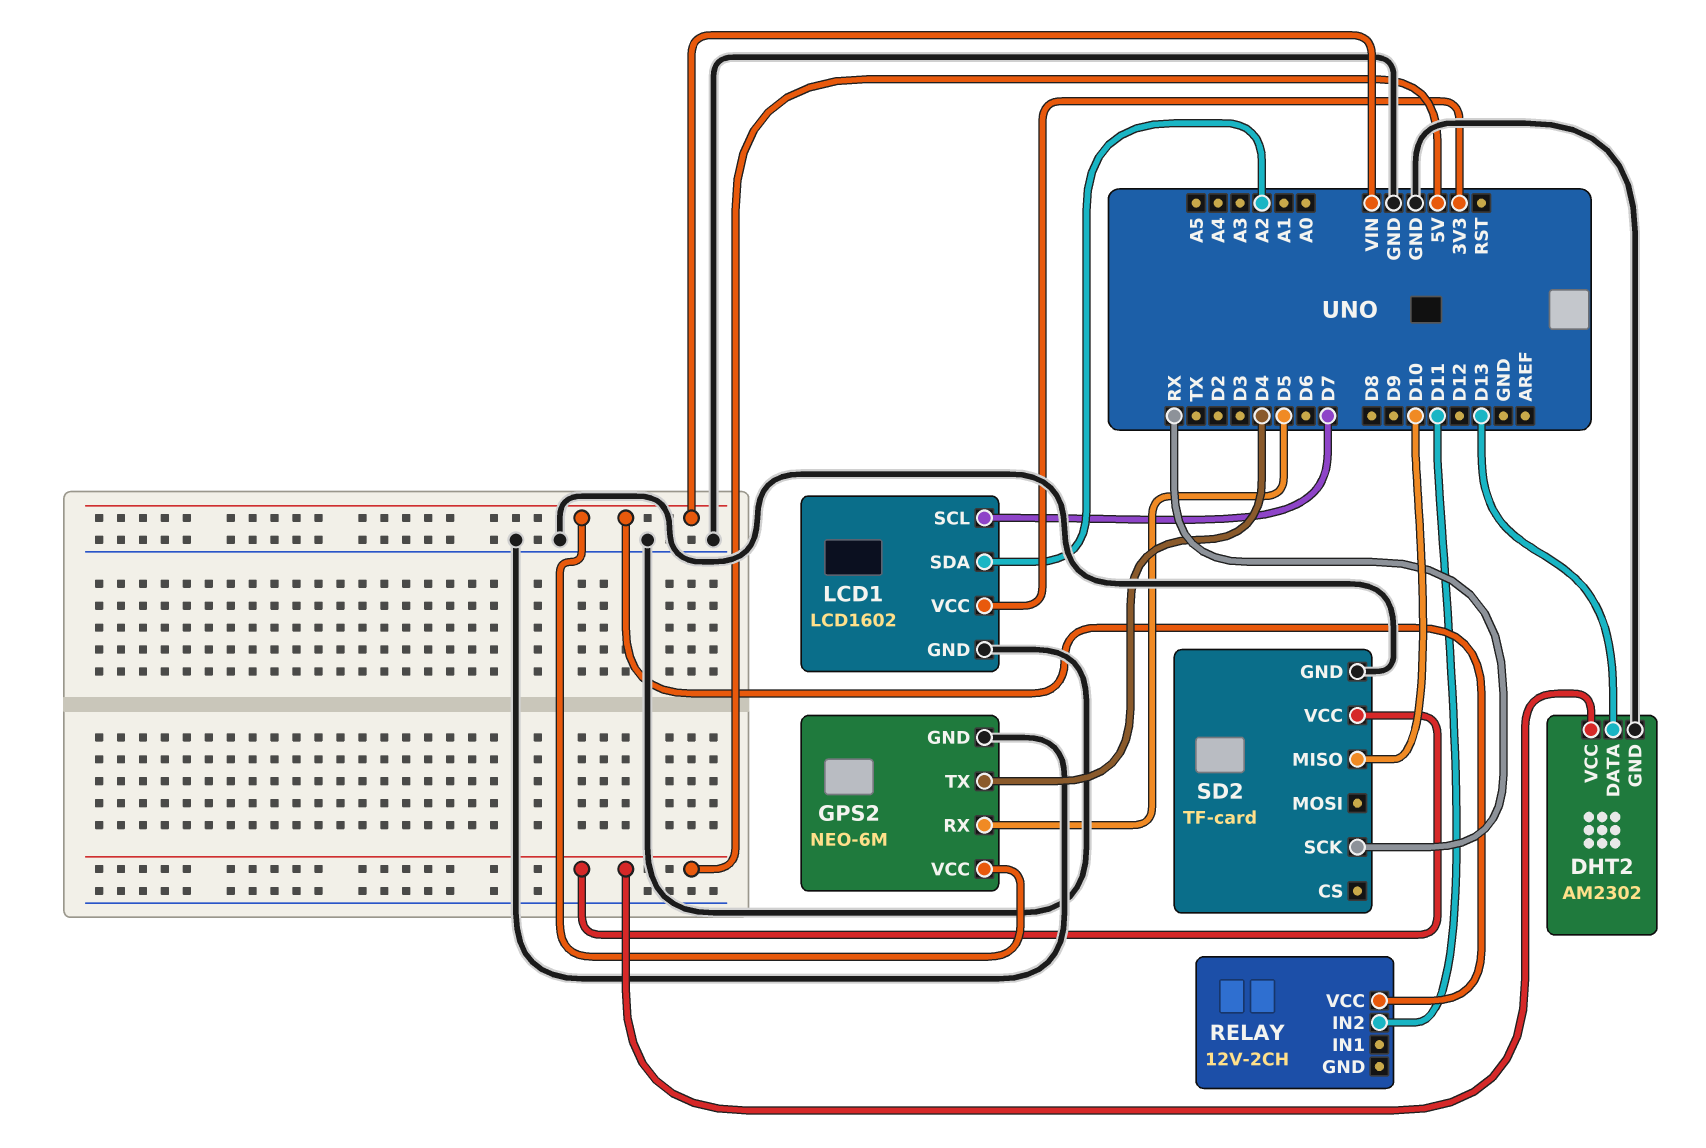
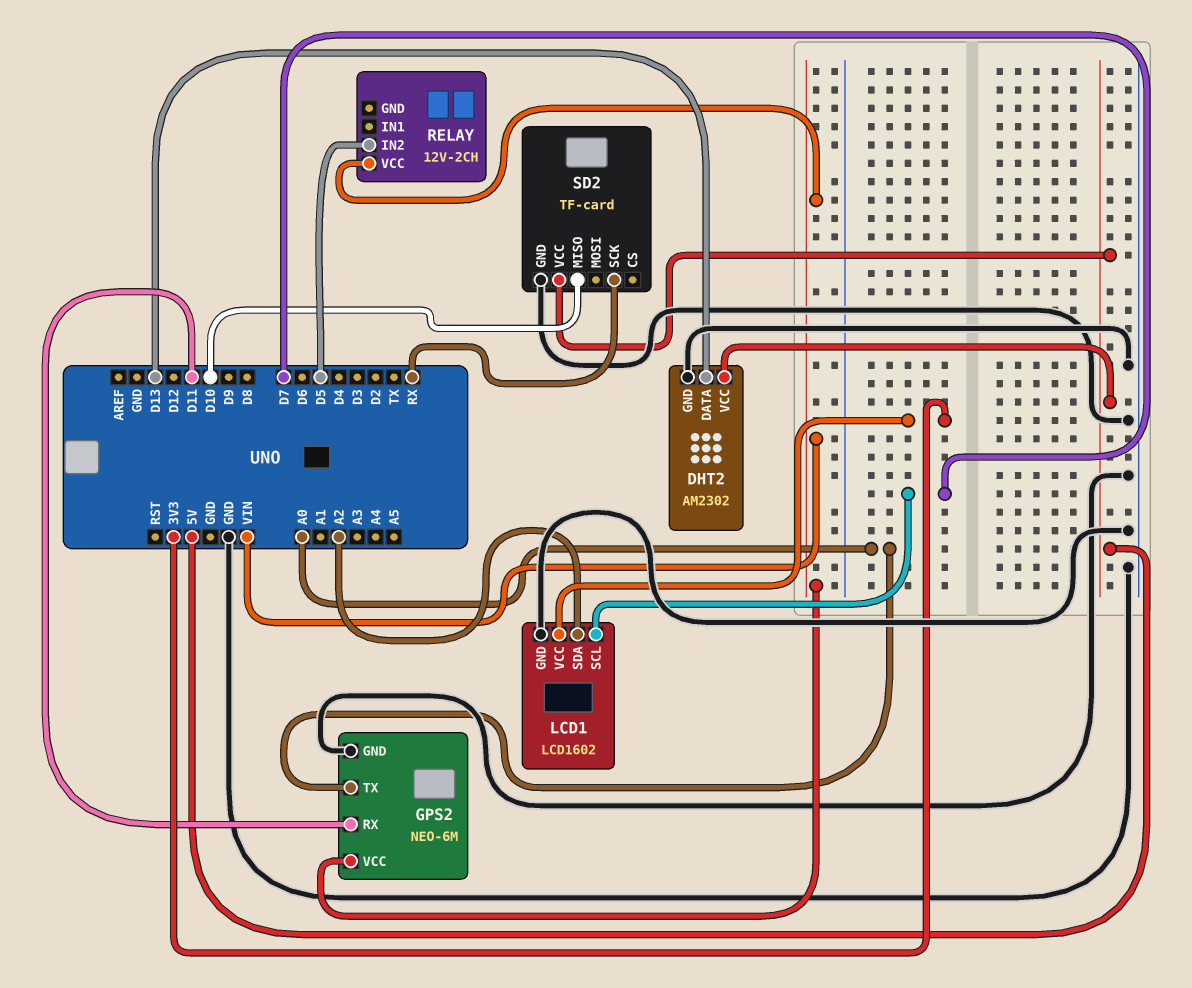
GPS2 pin RX: D5 -> D11
GPS2 pin TX: D4 -> A0
RELAY pin IN2: D11 -> D5

